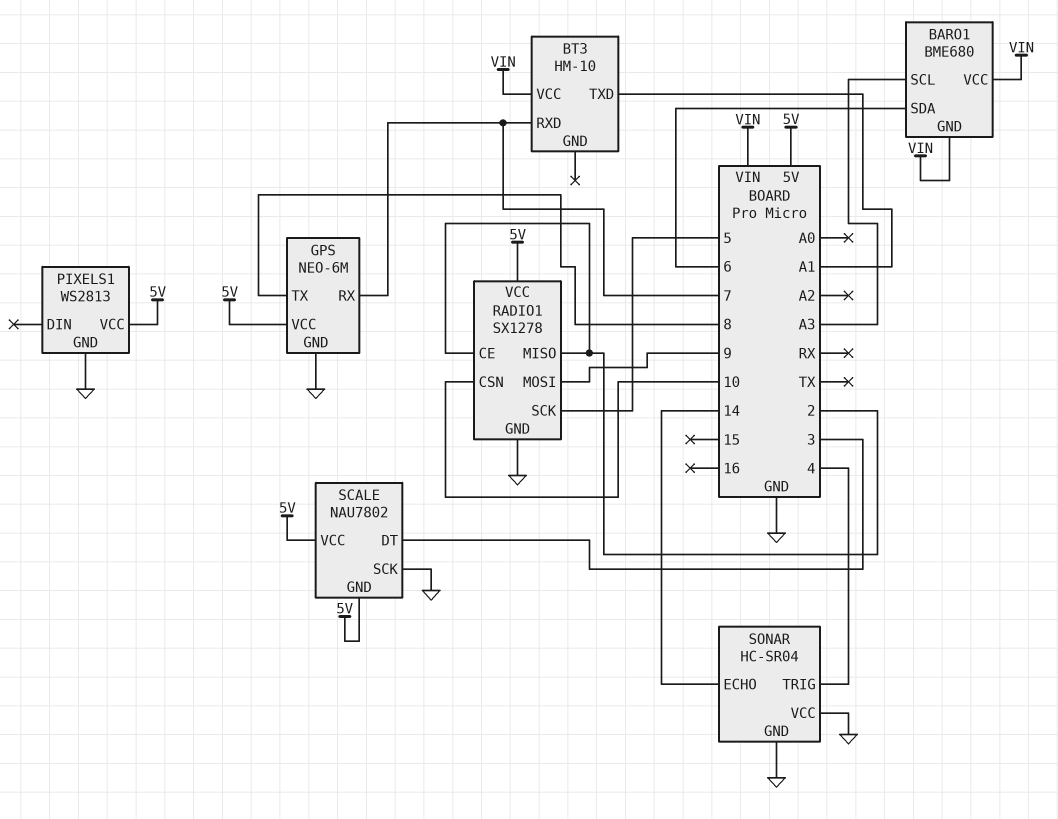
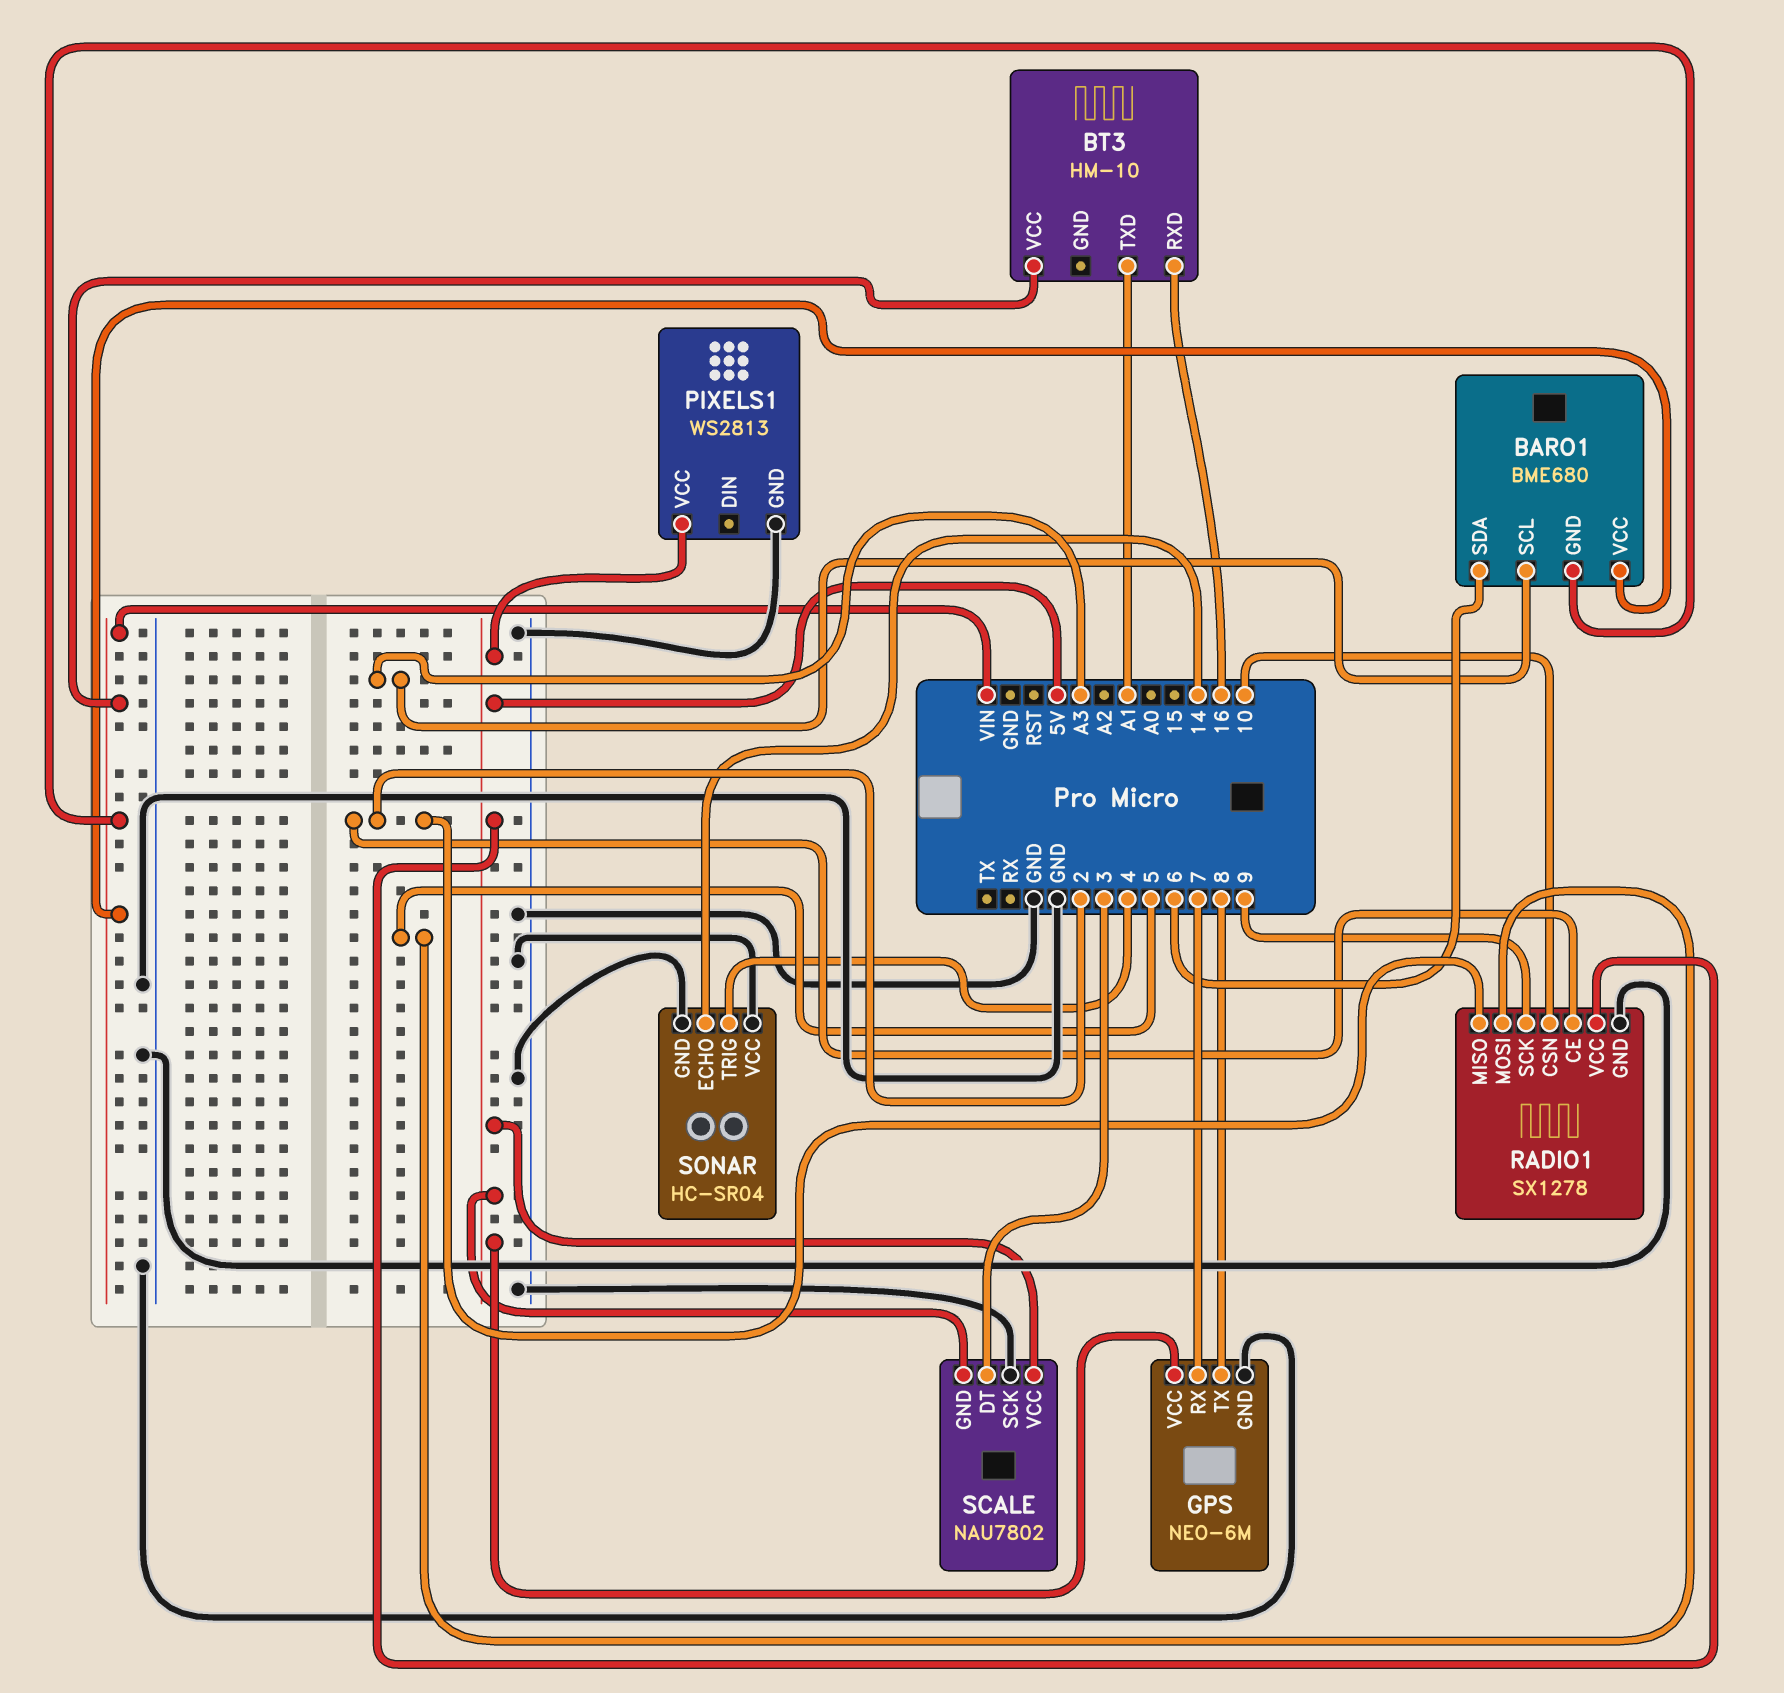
BT3 pin RXD: 7 -> 16
RADIO1 pin MOSI: 9 -> 5
RADIO1 pin SCK: 5 -> 9

